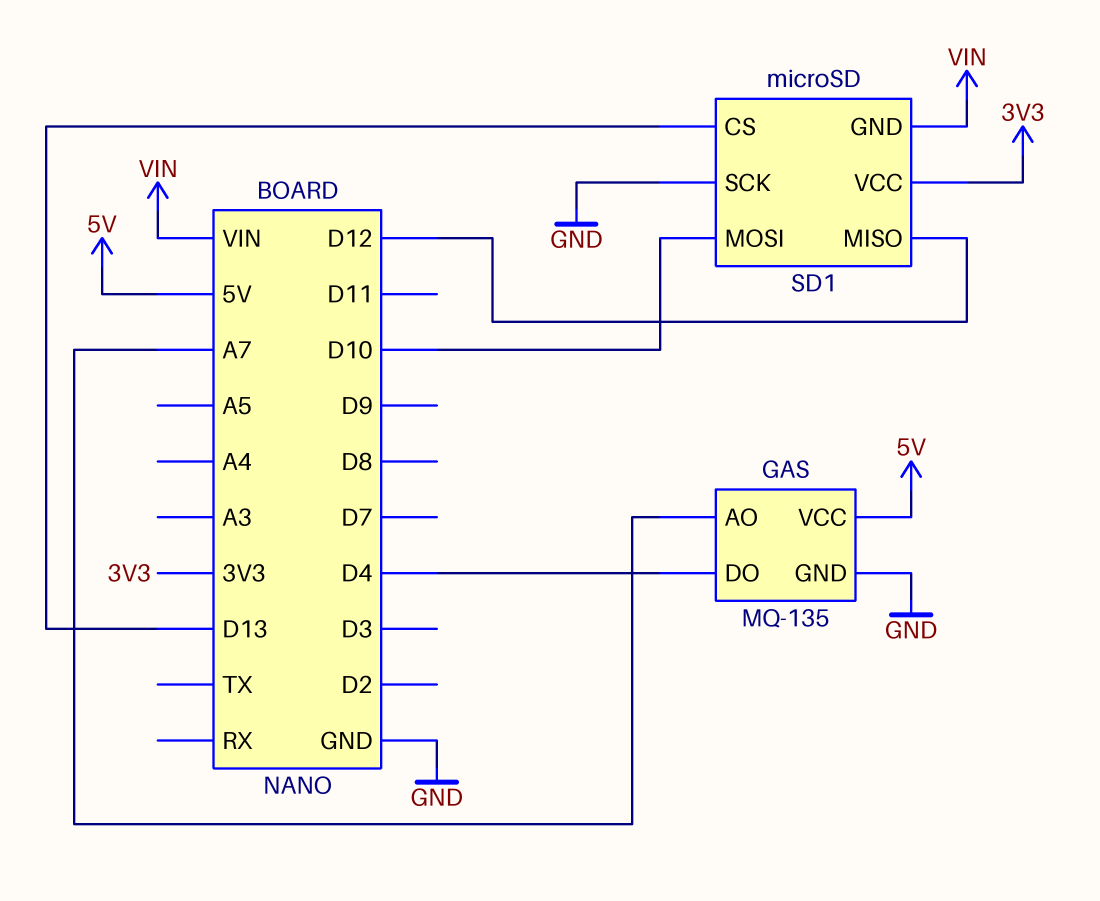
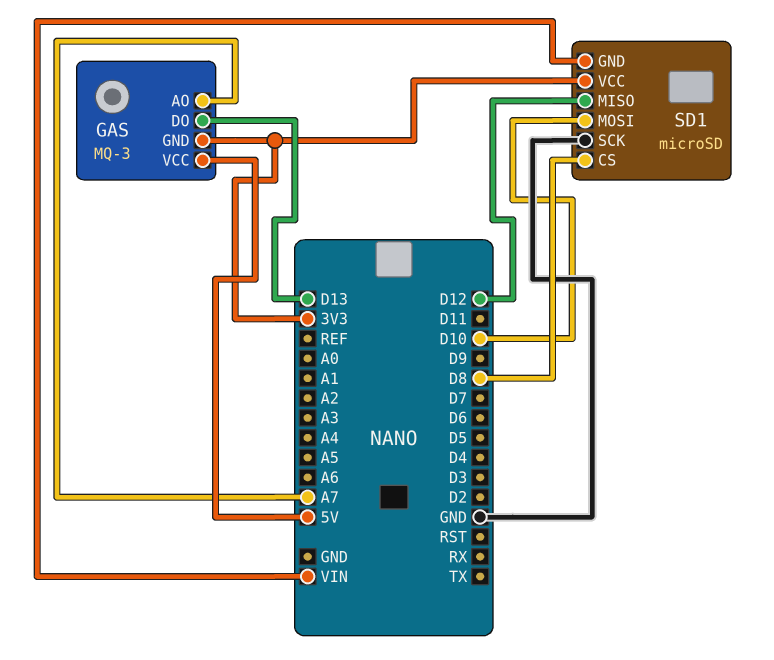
GAS: MQ-135 -> MQ-3
GAS pin DO: D4 -> D13
GAS pin GND: GND -> 3V3
SD1 pin CS: D13 -> D8

